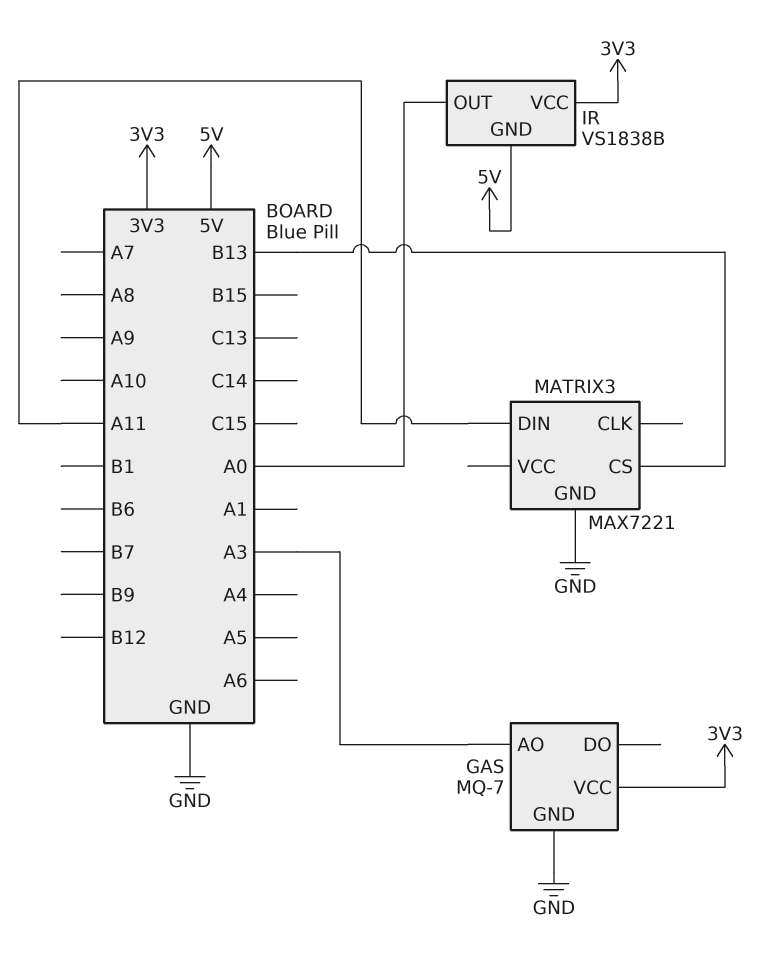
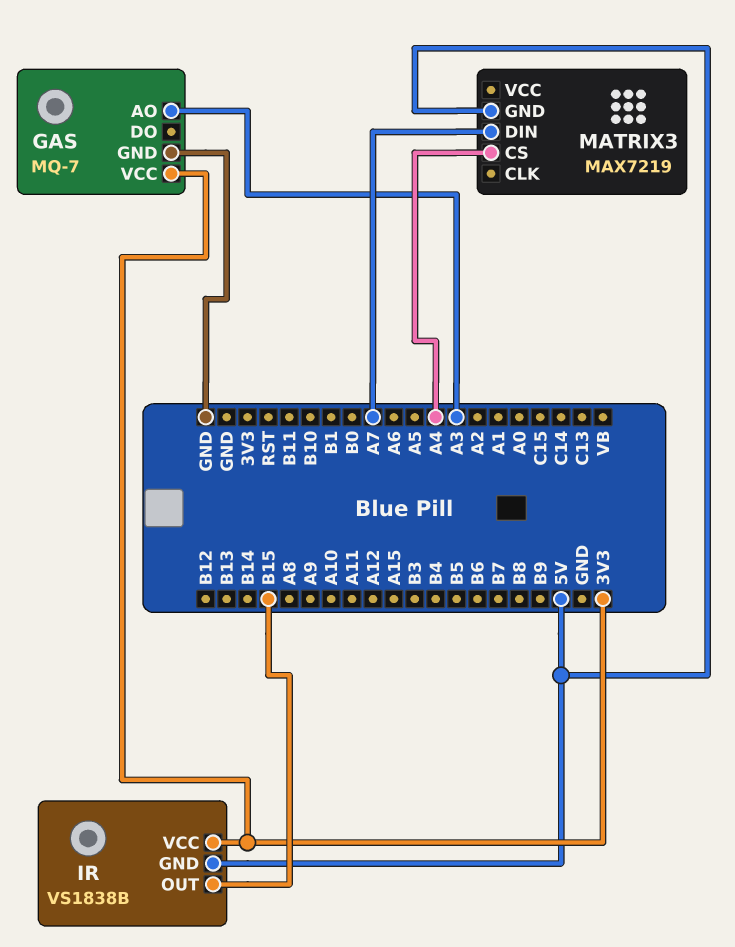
IR pin OUT: A0 -> B15
MATRIX3: MAX7221 -> MAX7219
MATRIX3 pin CS: B13 -> A4
MATRIX3 pin DIN: A11 -> A7
MATRIX3 pin GND: GND -> 5V

